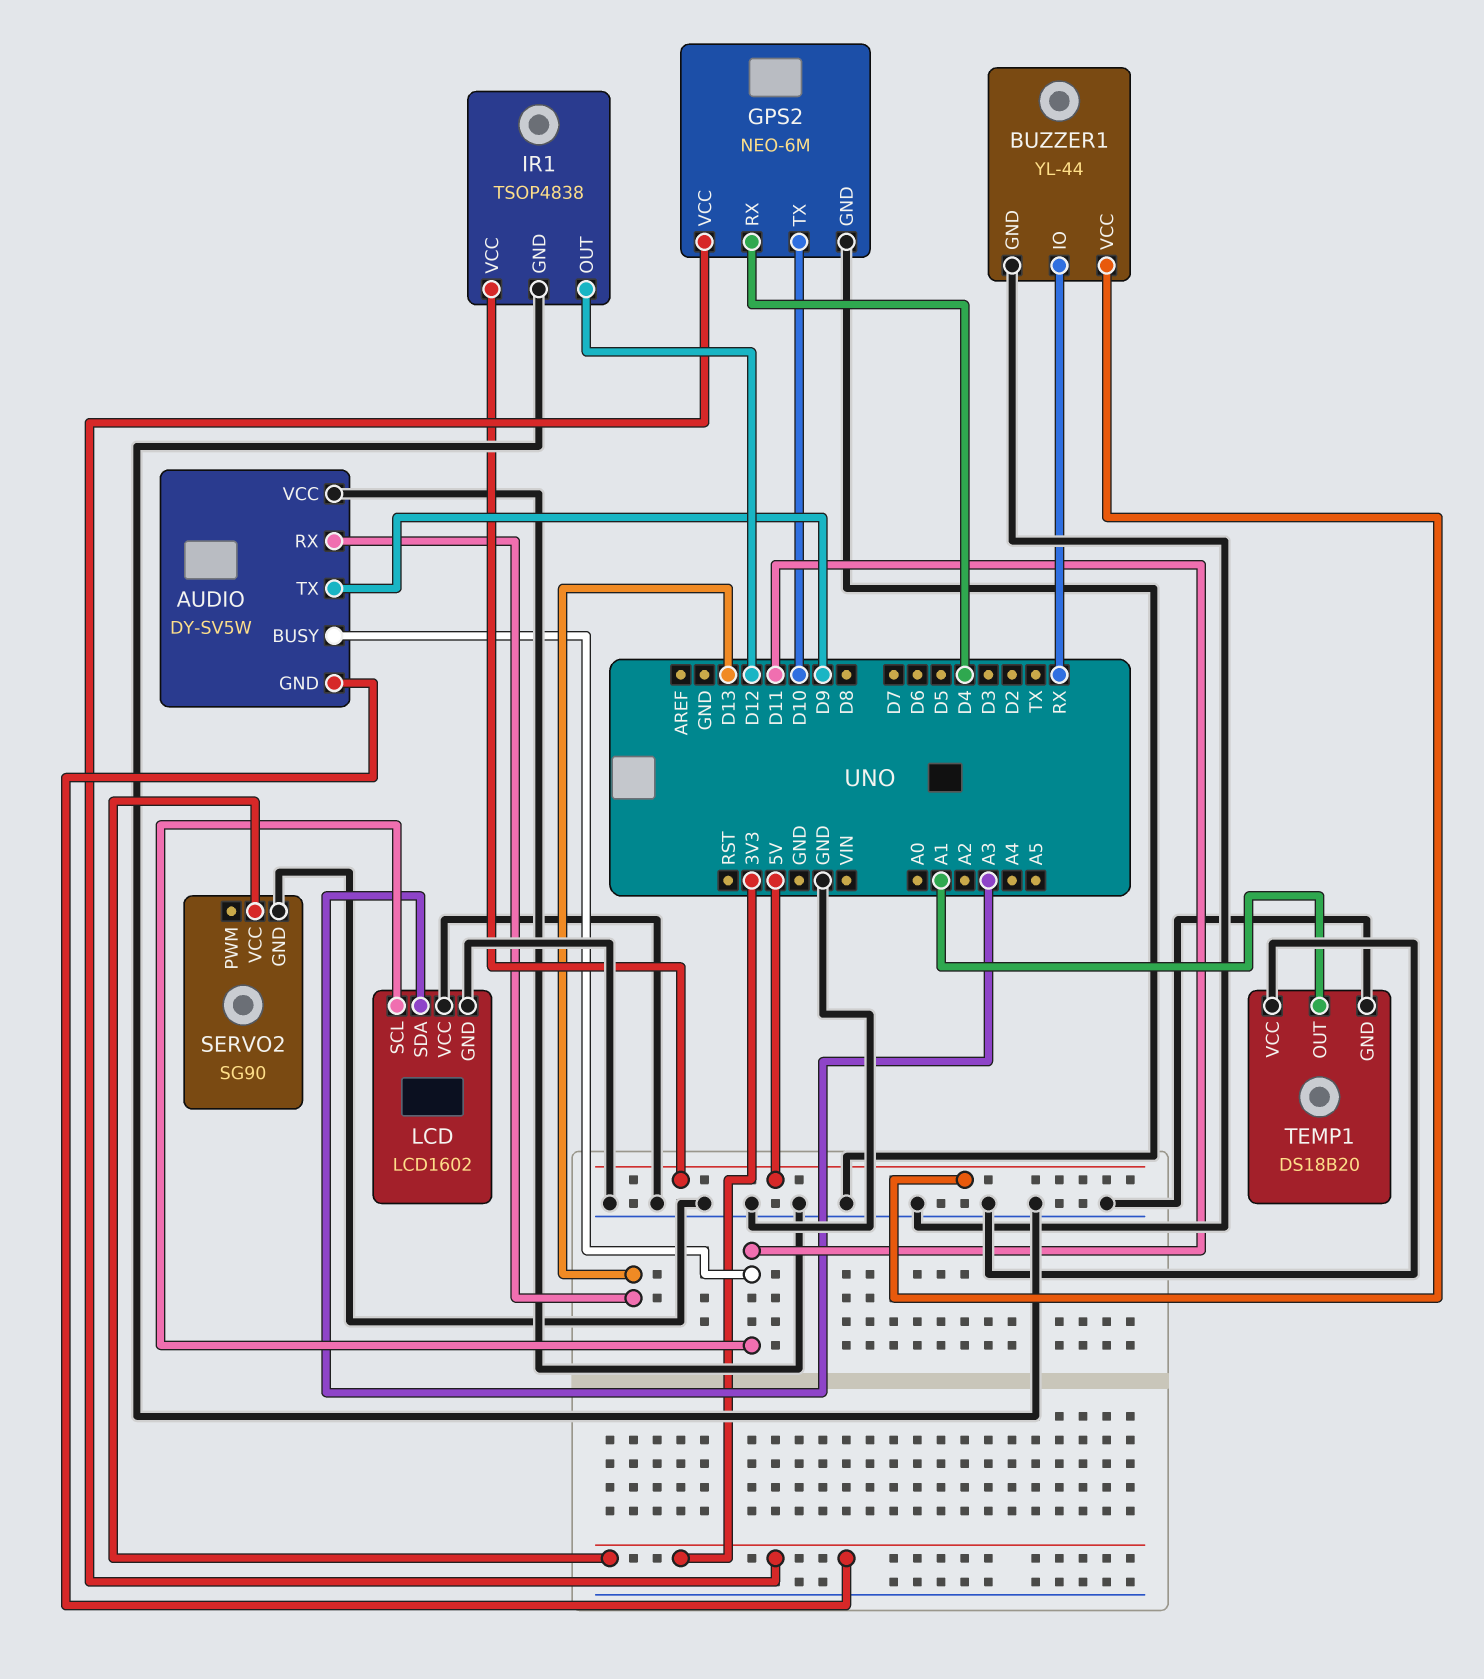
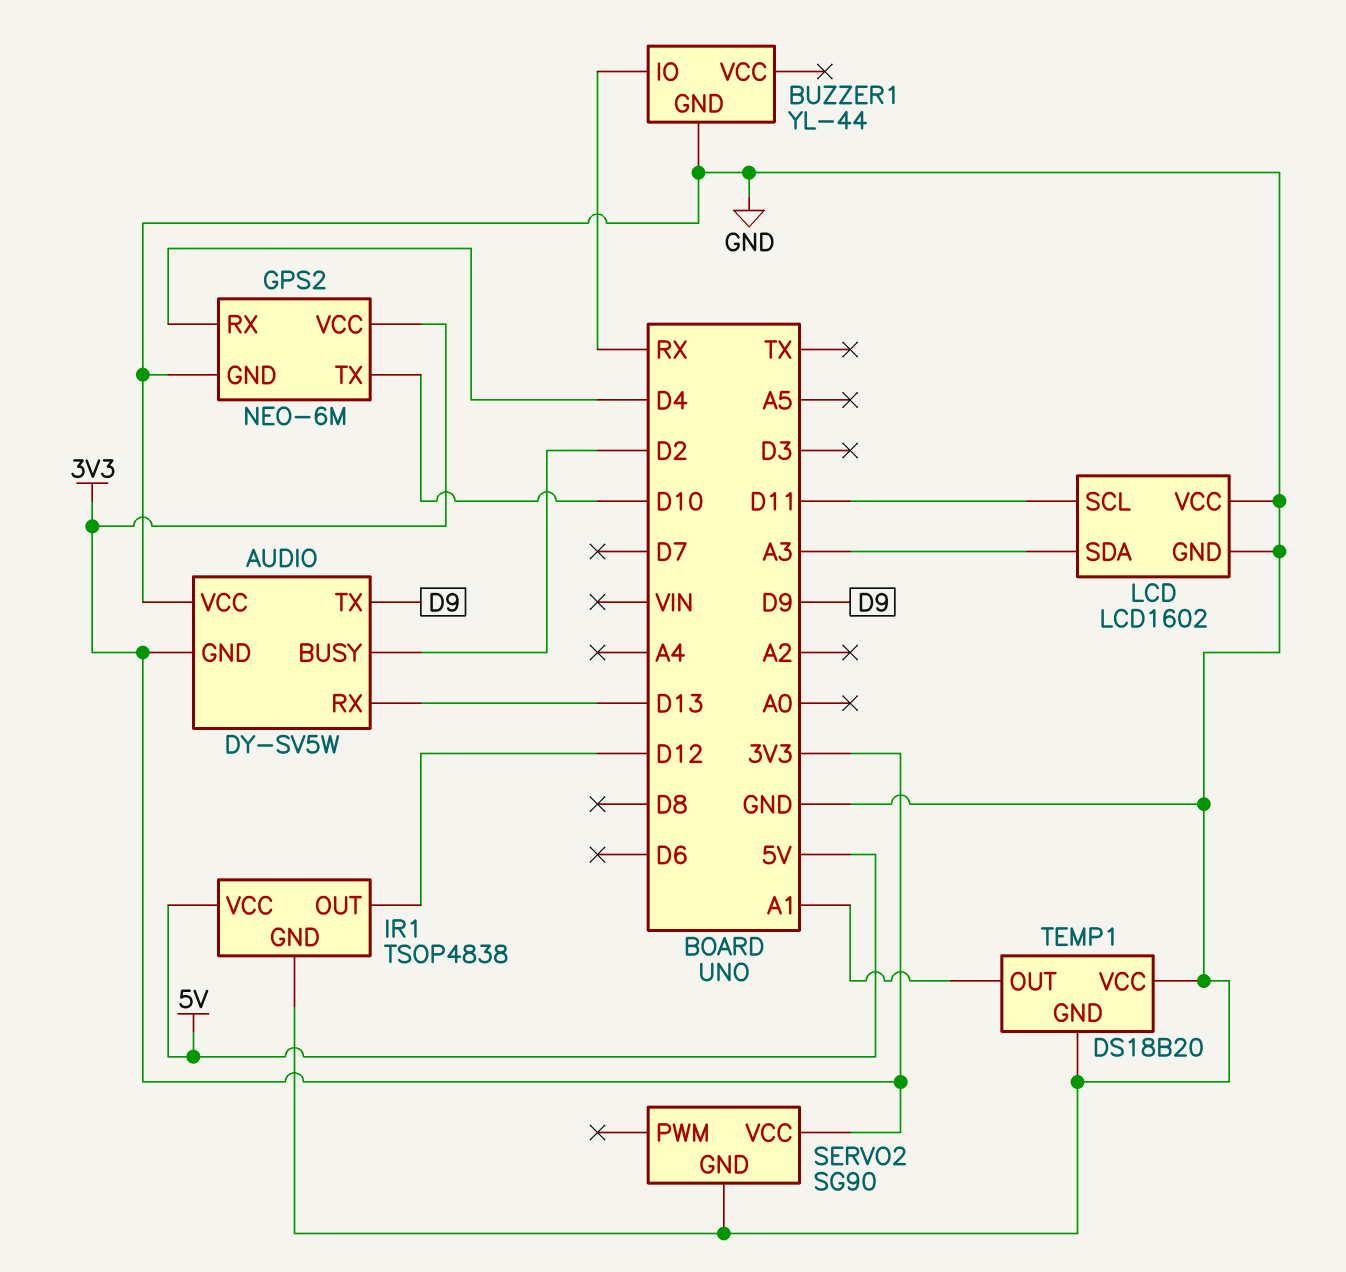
AUDIO pin BUSY: D11 -> D2
BUZZER1 pin VCC: 5V -> none

